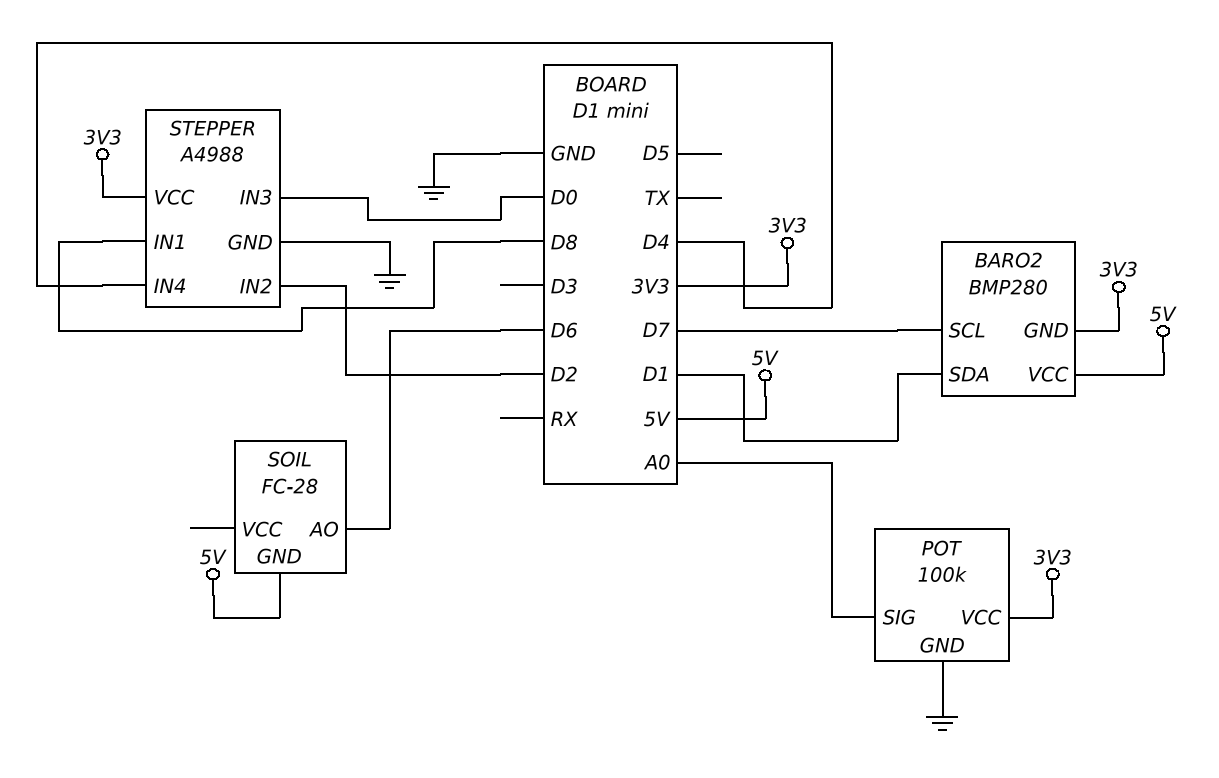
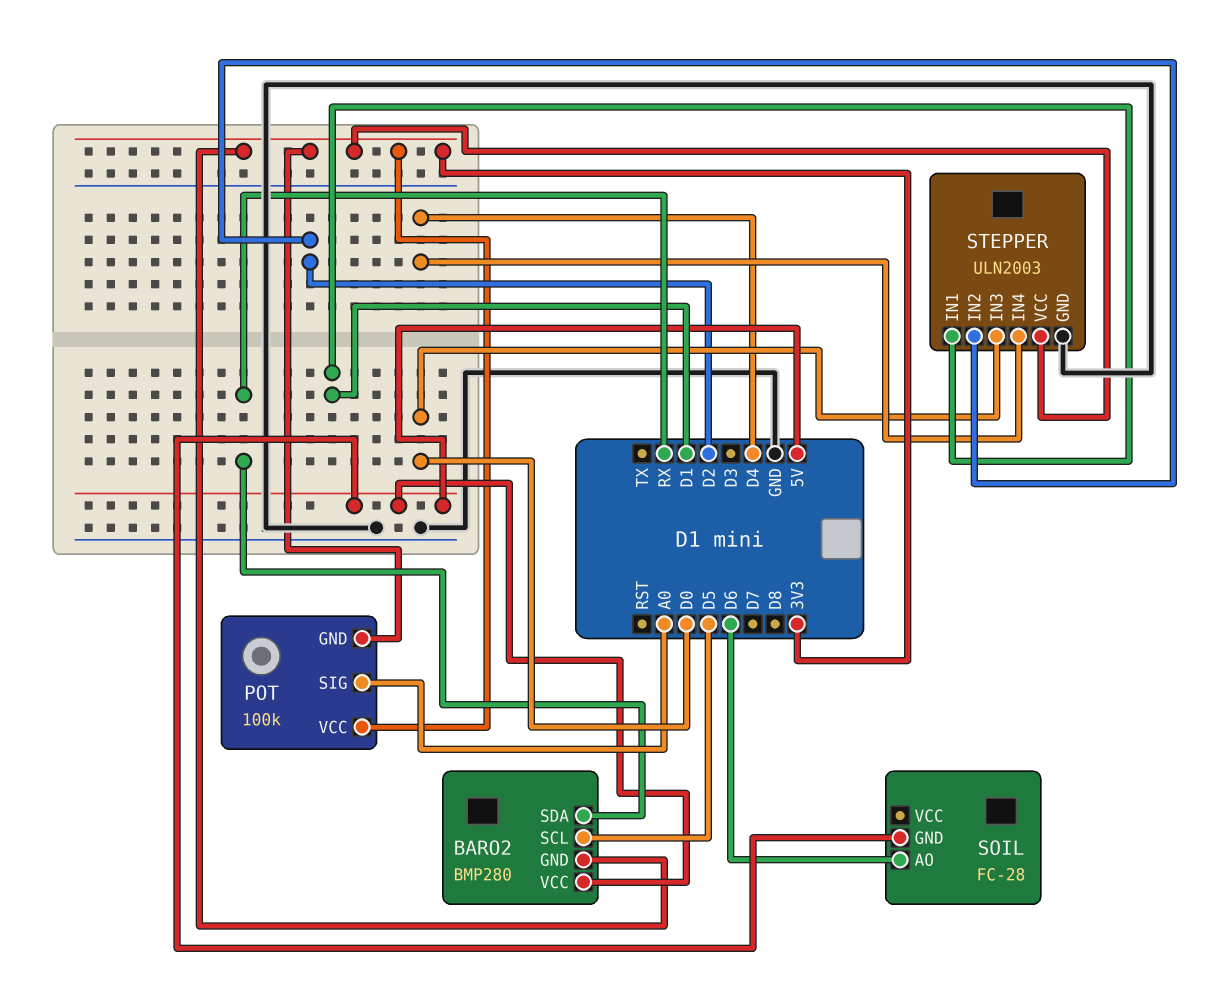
BARO2 pin SCL: D7 -> D5
BARO2 pin SDA: D1 -> RX
POT pin GND: GND -> 3V3
STEPPER: A4988 -> ULN2003
STEPPER pin IN1: D8 -> D1

